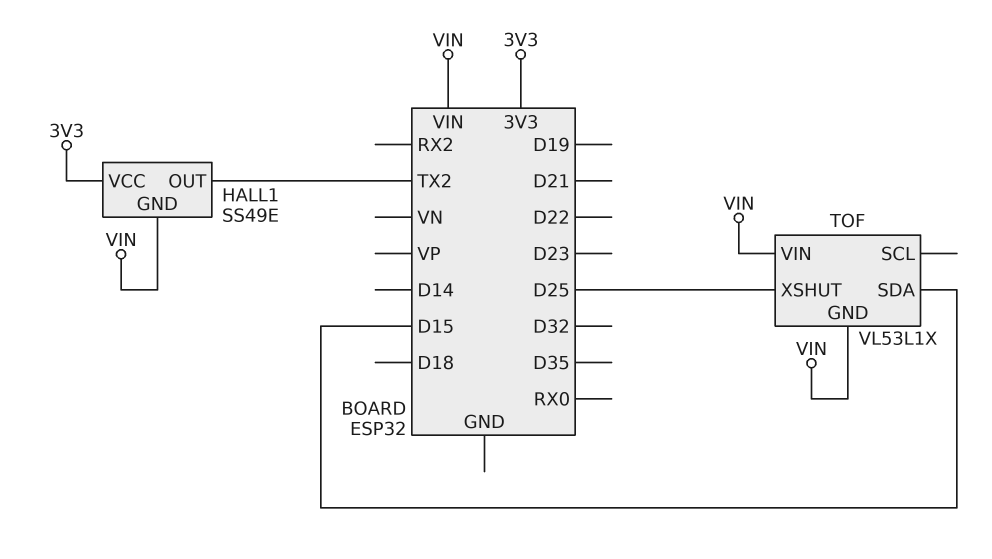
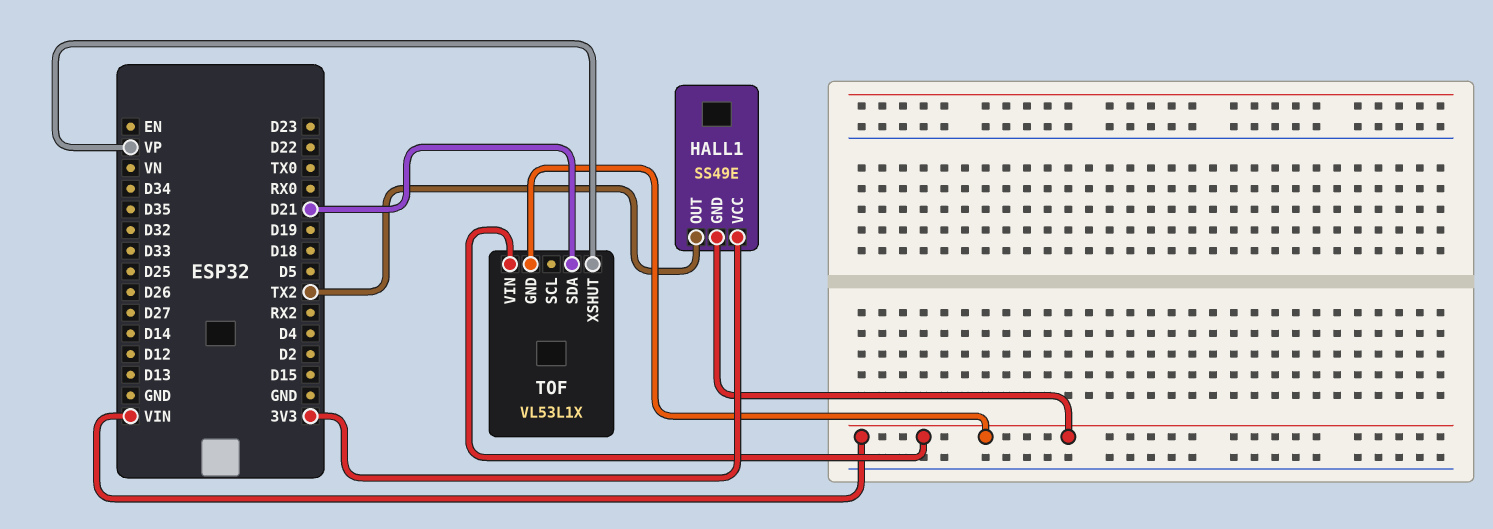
TOF pin SDA: D15 -> D21
TOF pin XSHUT: D25 -> VP

